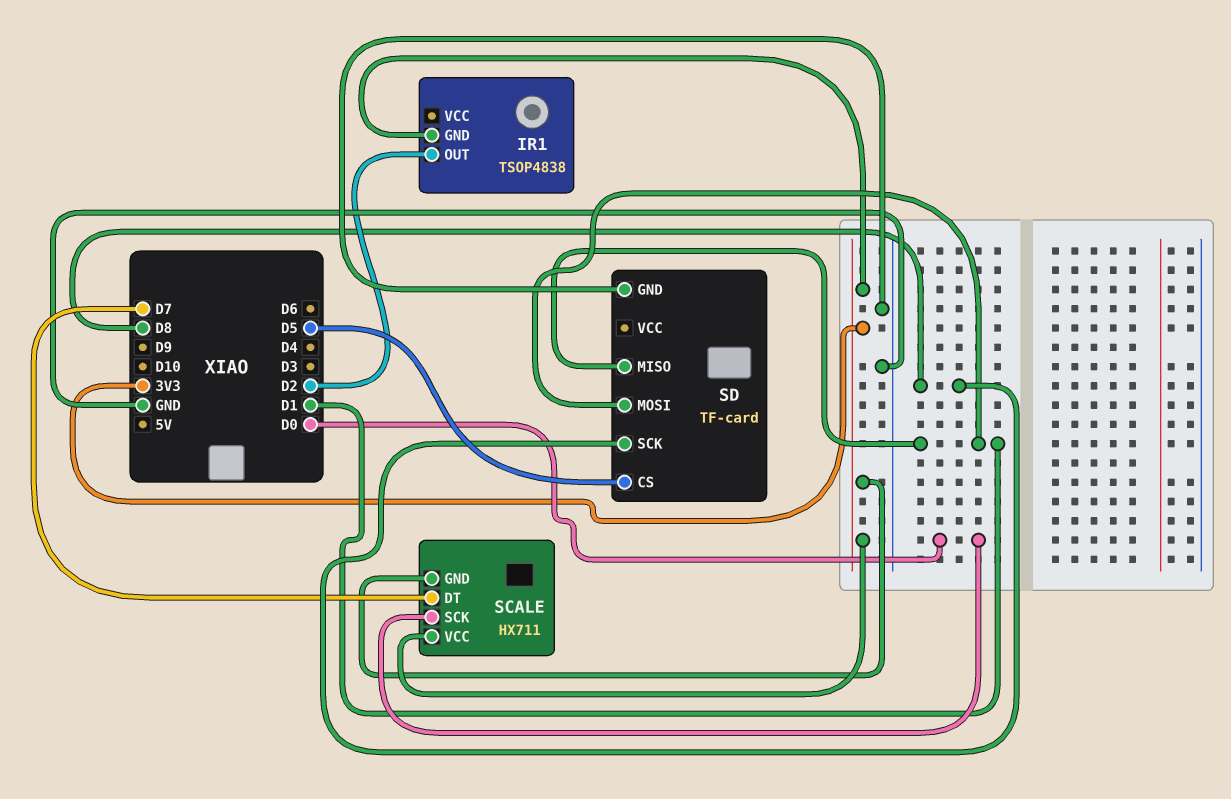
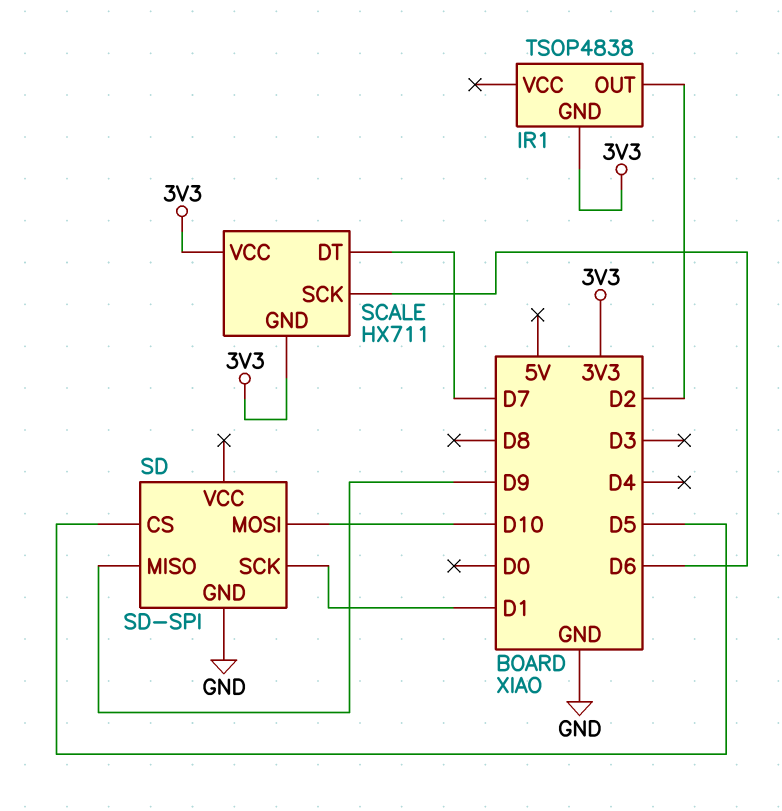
SCALE pin SCK: D0 -> D6
SD: TF-card -> SD-SPI
SD pin MISO: D1 -> D9
SD pin MOSI: D1 -> D10
SD pin SCK: D8 -> D1

